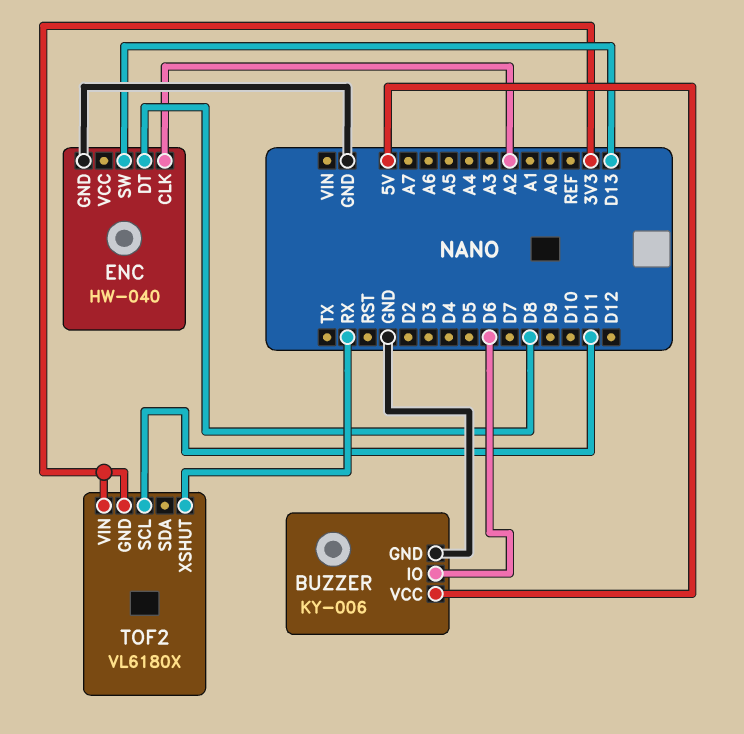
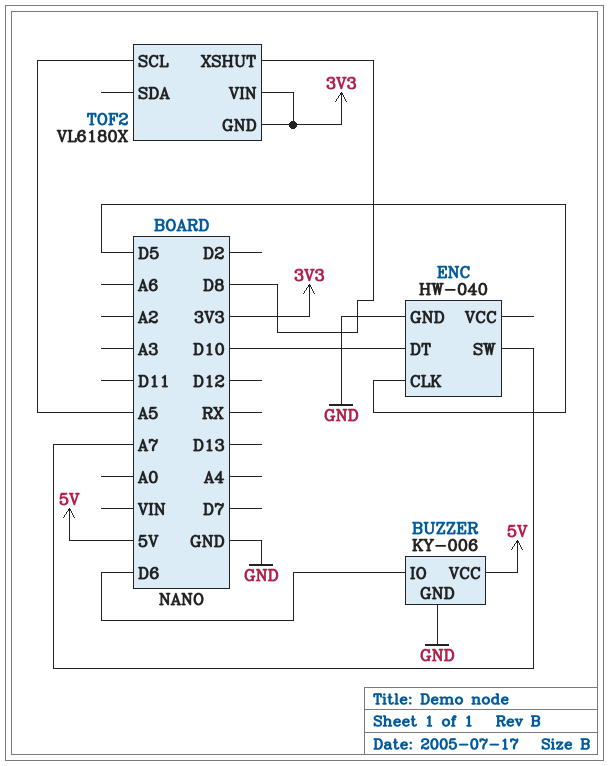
ENC pin CLK: A2 -> D5
ENC pin DT: D8 -> D10
ENC pin SW: D13 -> A7
TOF2 pin SCL: D11 -> A5
TOF2 pin XSHUT: RX -> D8

